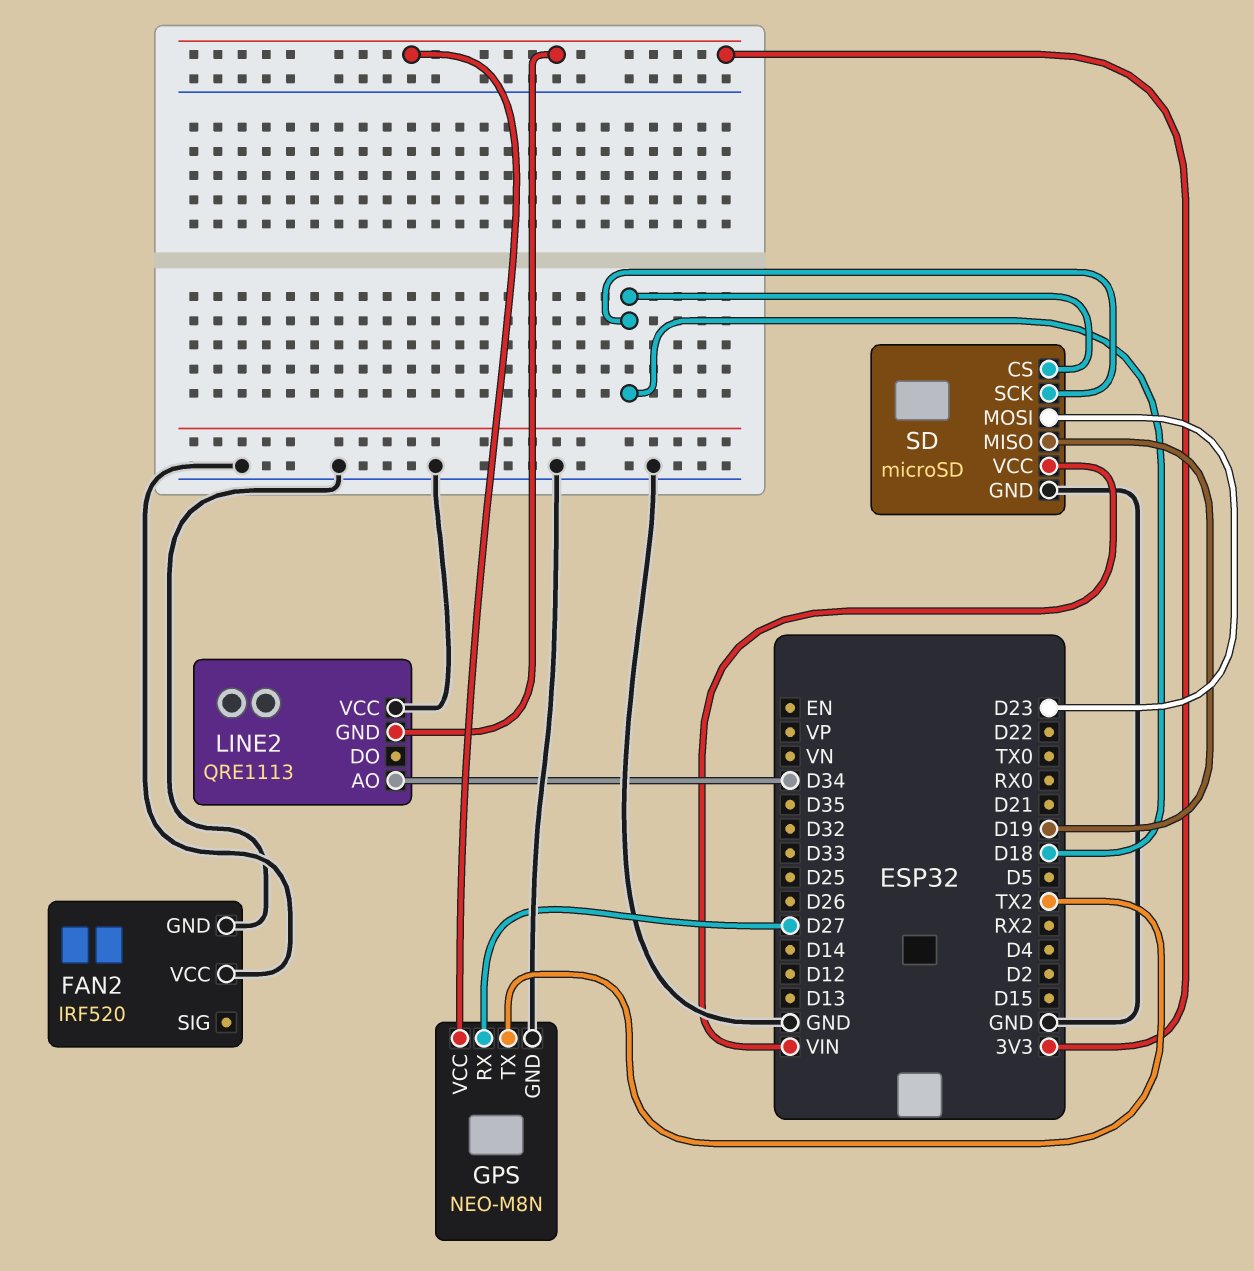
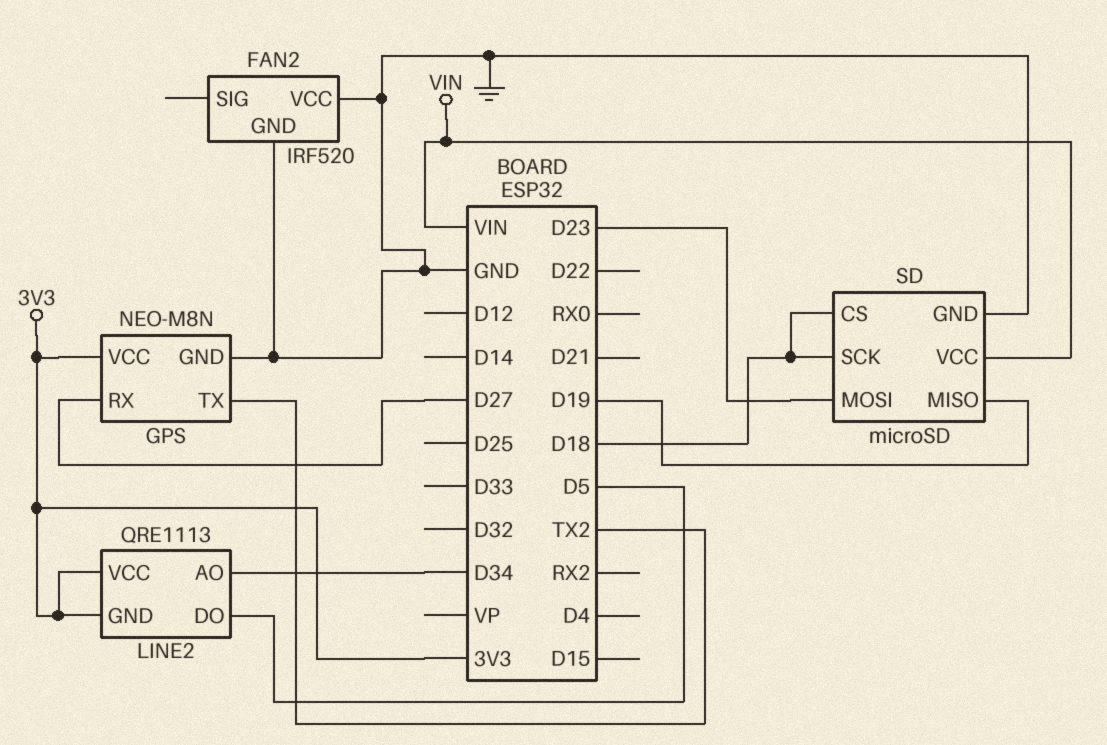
LINE2 pin DO: none -> D5
LINE2 pin VCC: GND -> 3V3

